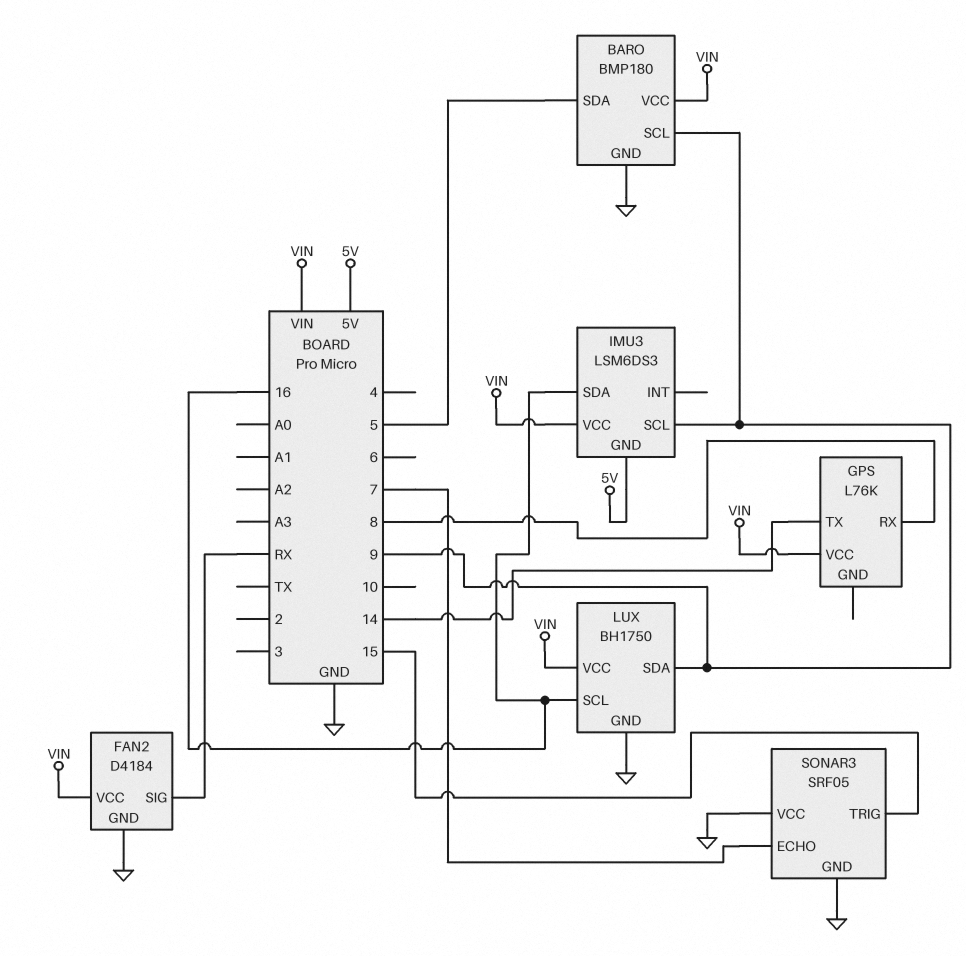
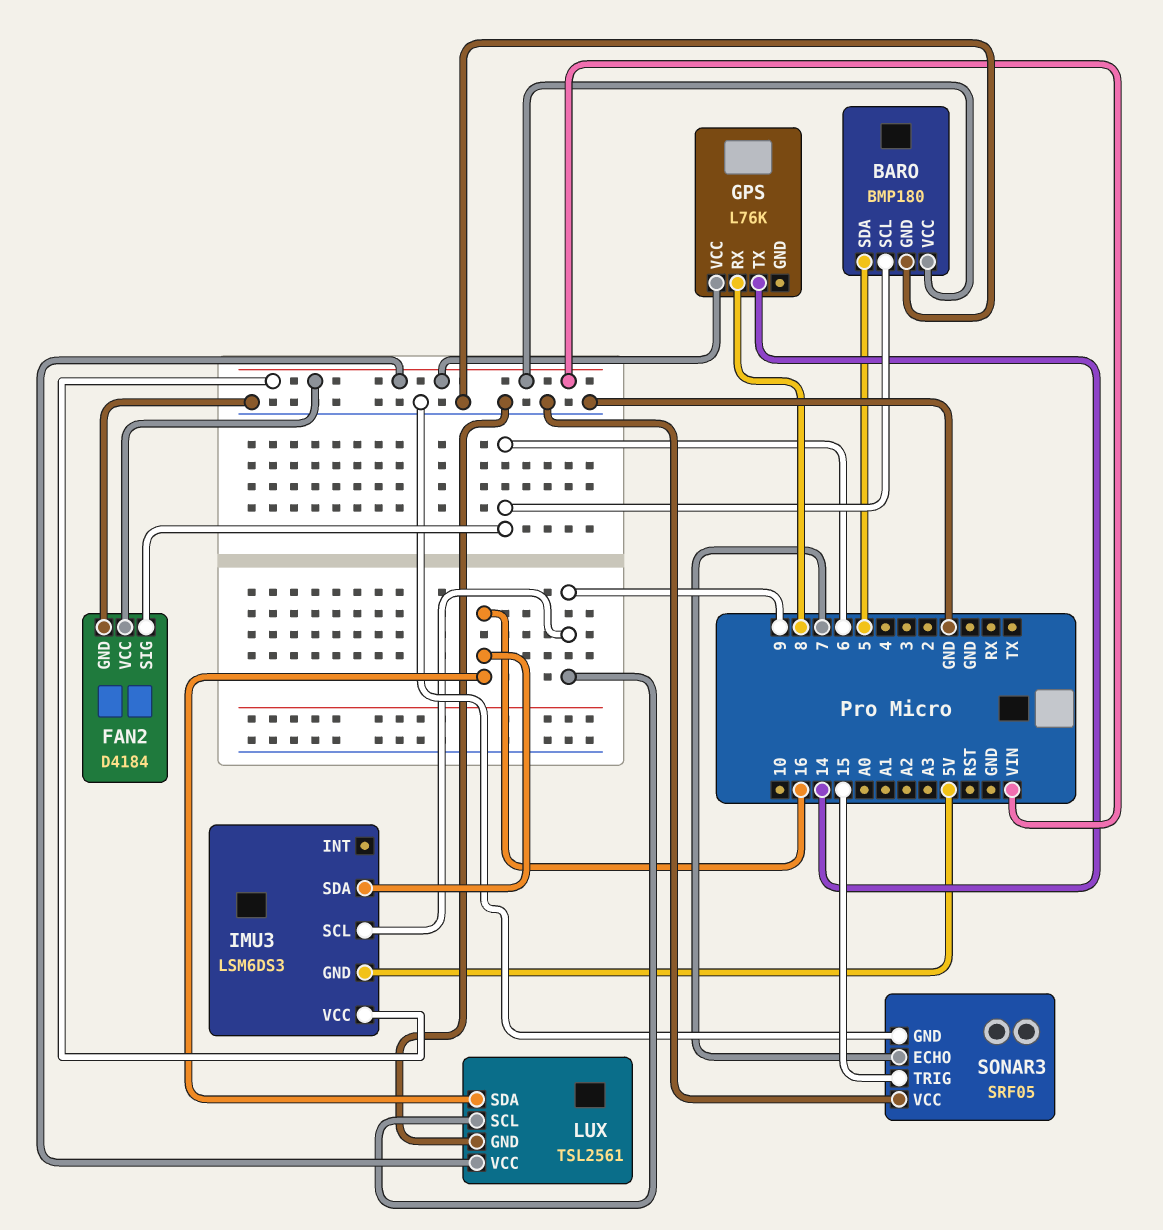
BARO pin SCL: 9 -> 6
FAN2 pin SIG: RX -> 6
LUX: BH1750 -> TSL2561
LUX pin SCL: 16 -> 9
LUX pin SDA: 9 -> 16

